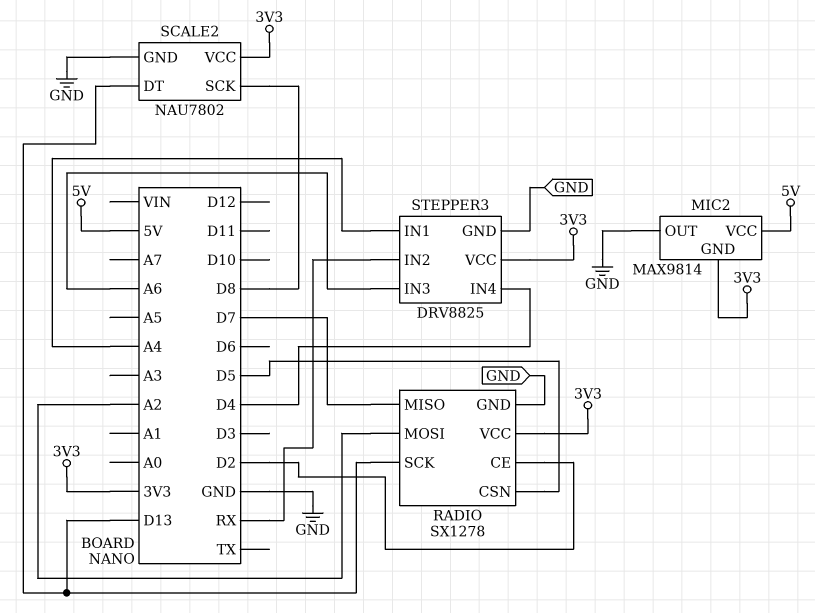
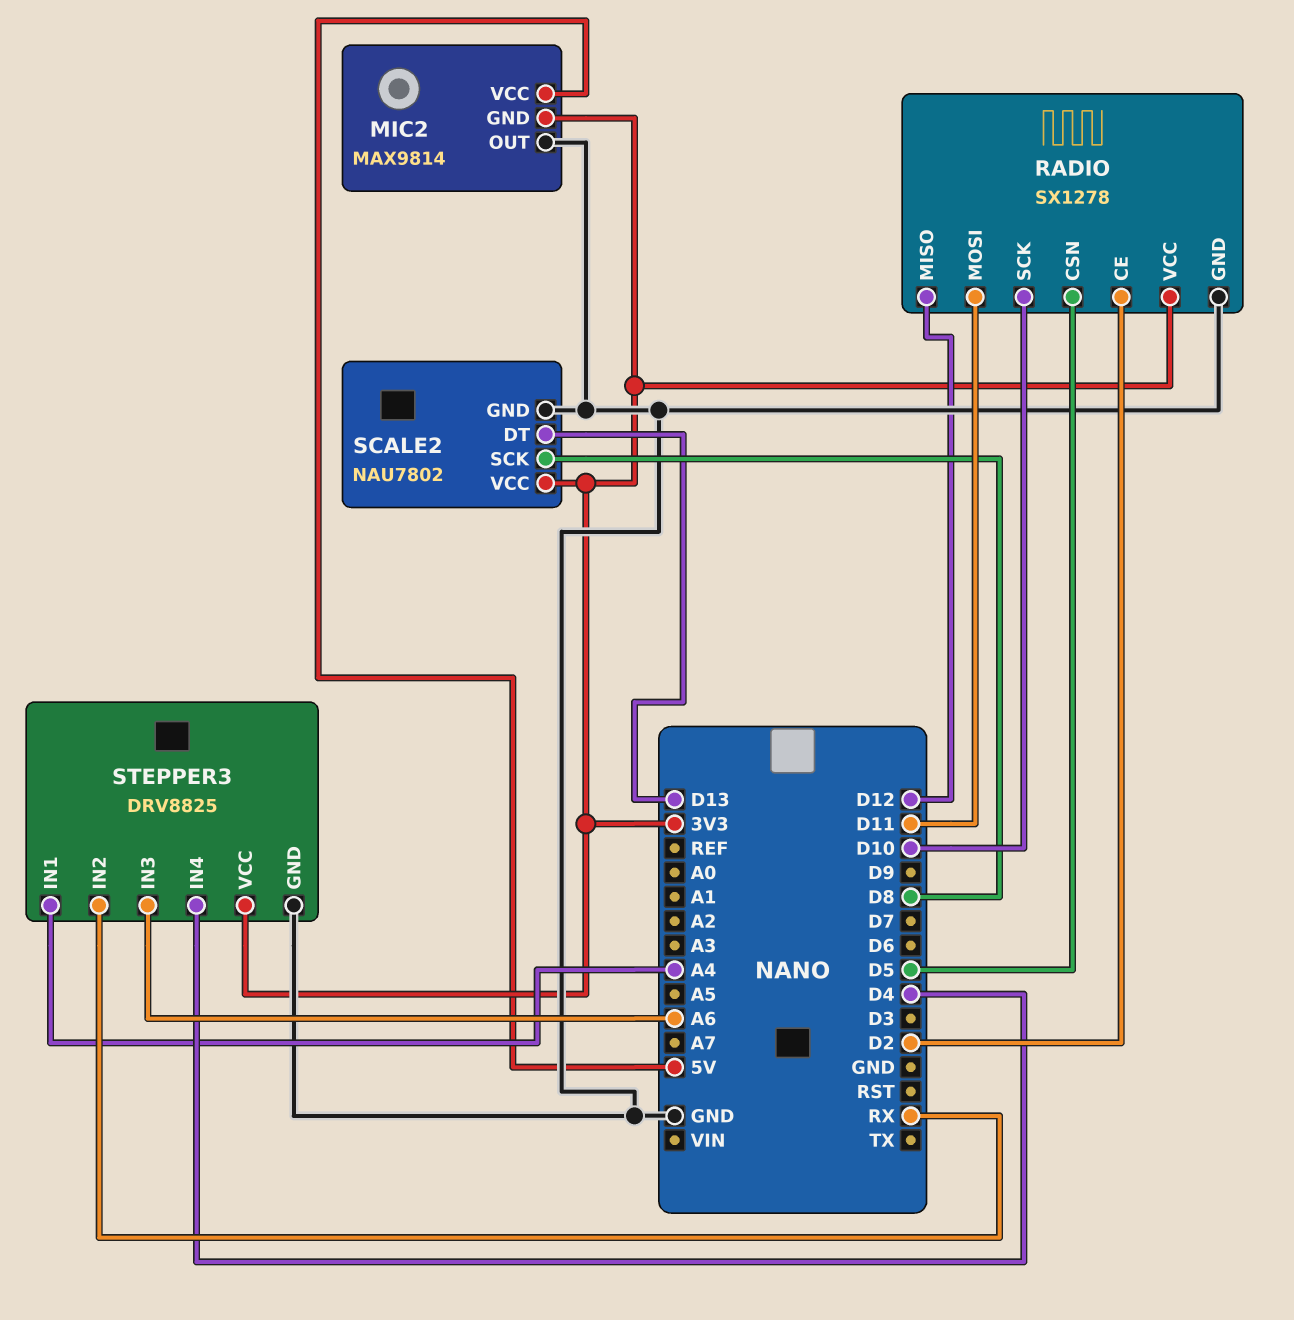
RADIO pin MISO: D7 -> D12
RADIO pin MOSI: A2 -> D11
RADIO pin SCK: D13 -> D10

